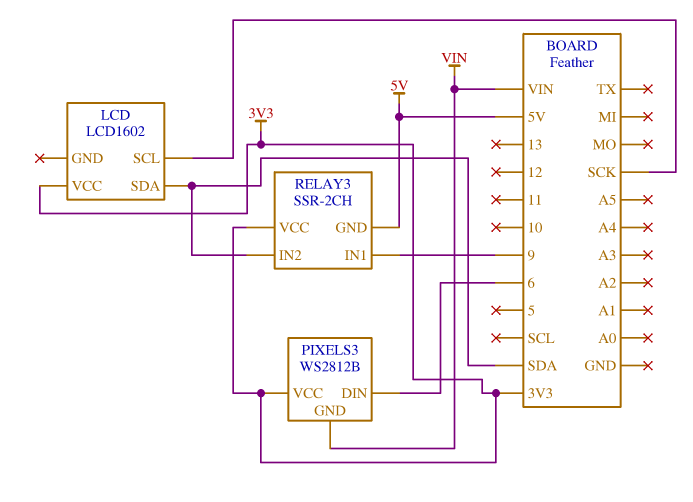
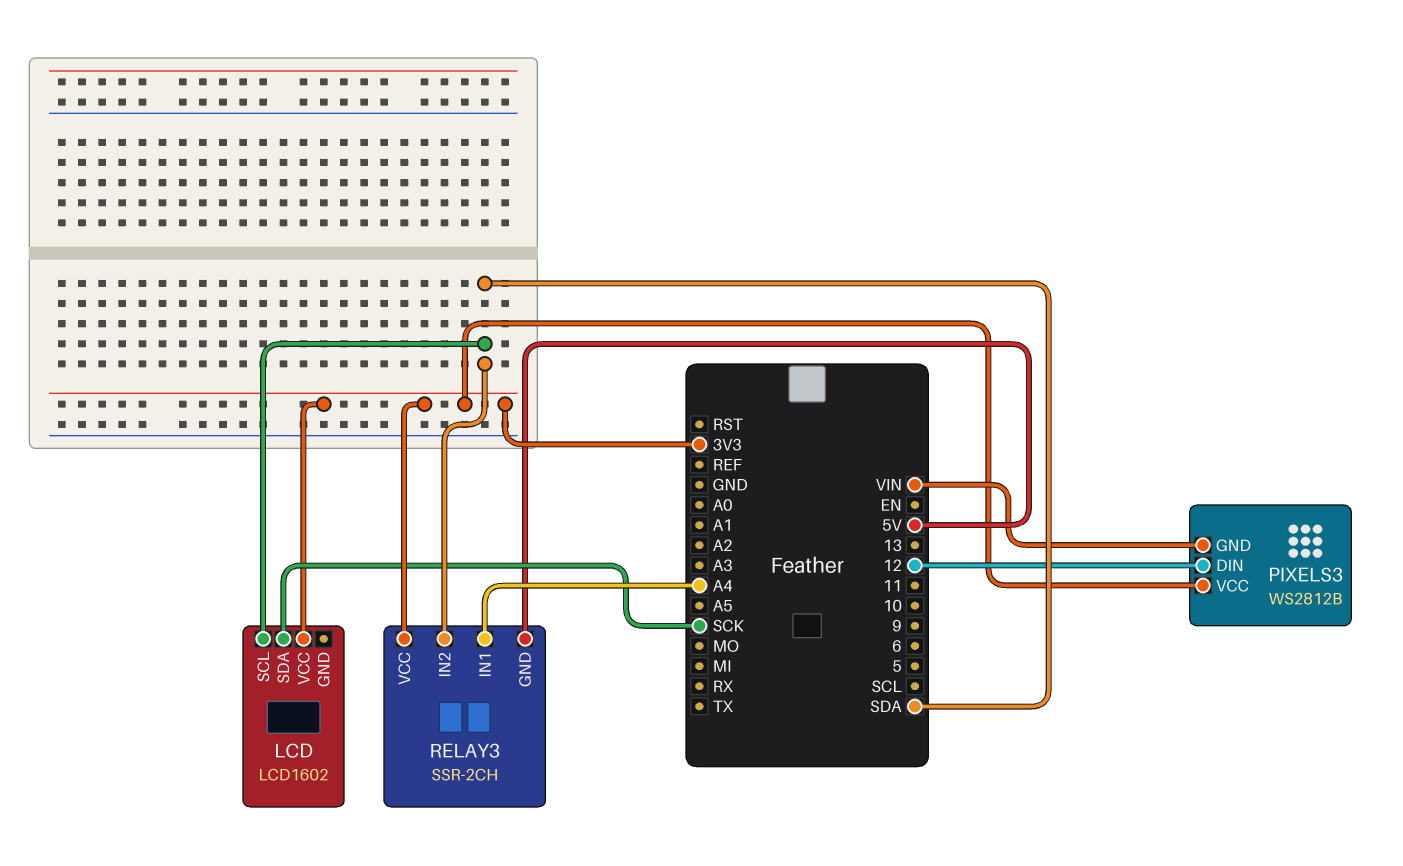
LCD pin SCL: SCK -> SDA
LCD pin SDA: SDA -> SCK
PIXELS3 pin DIN: 6 -> 12
RELAY3 pin IN1: 9 -> A4

